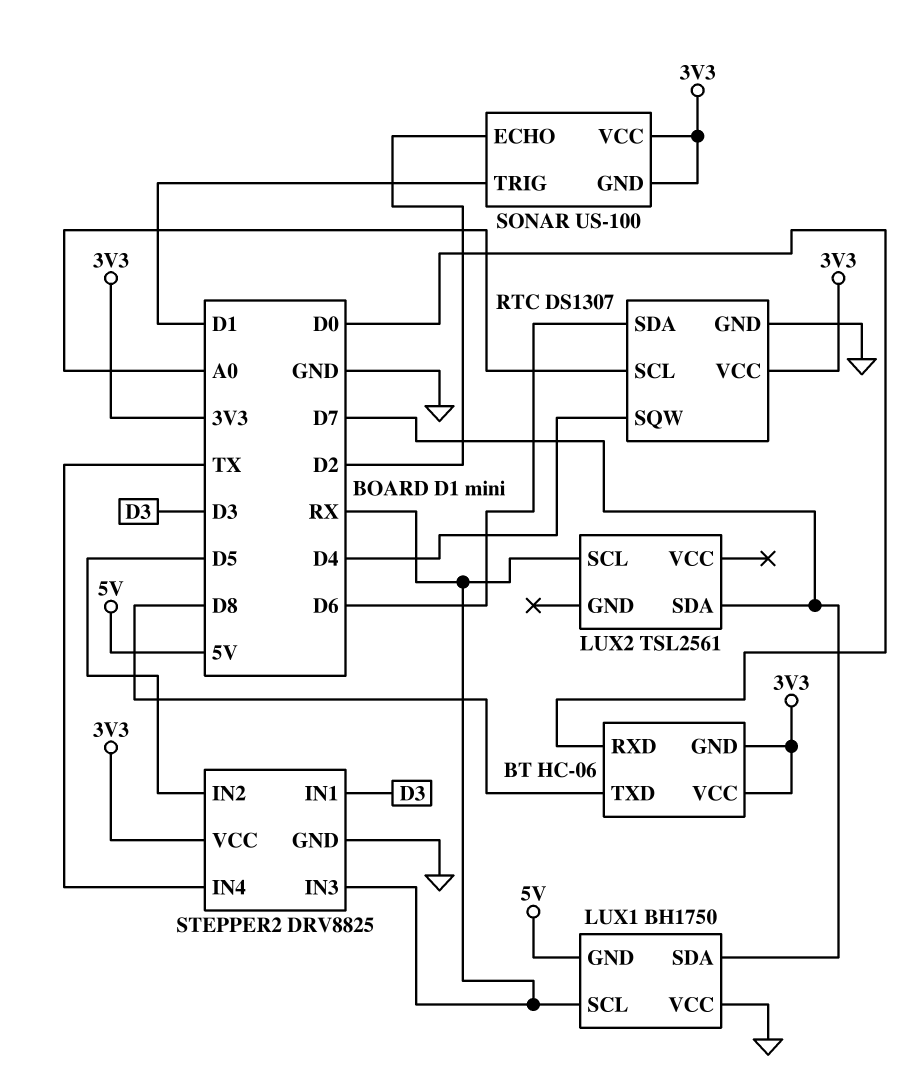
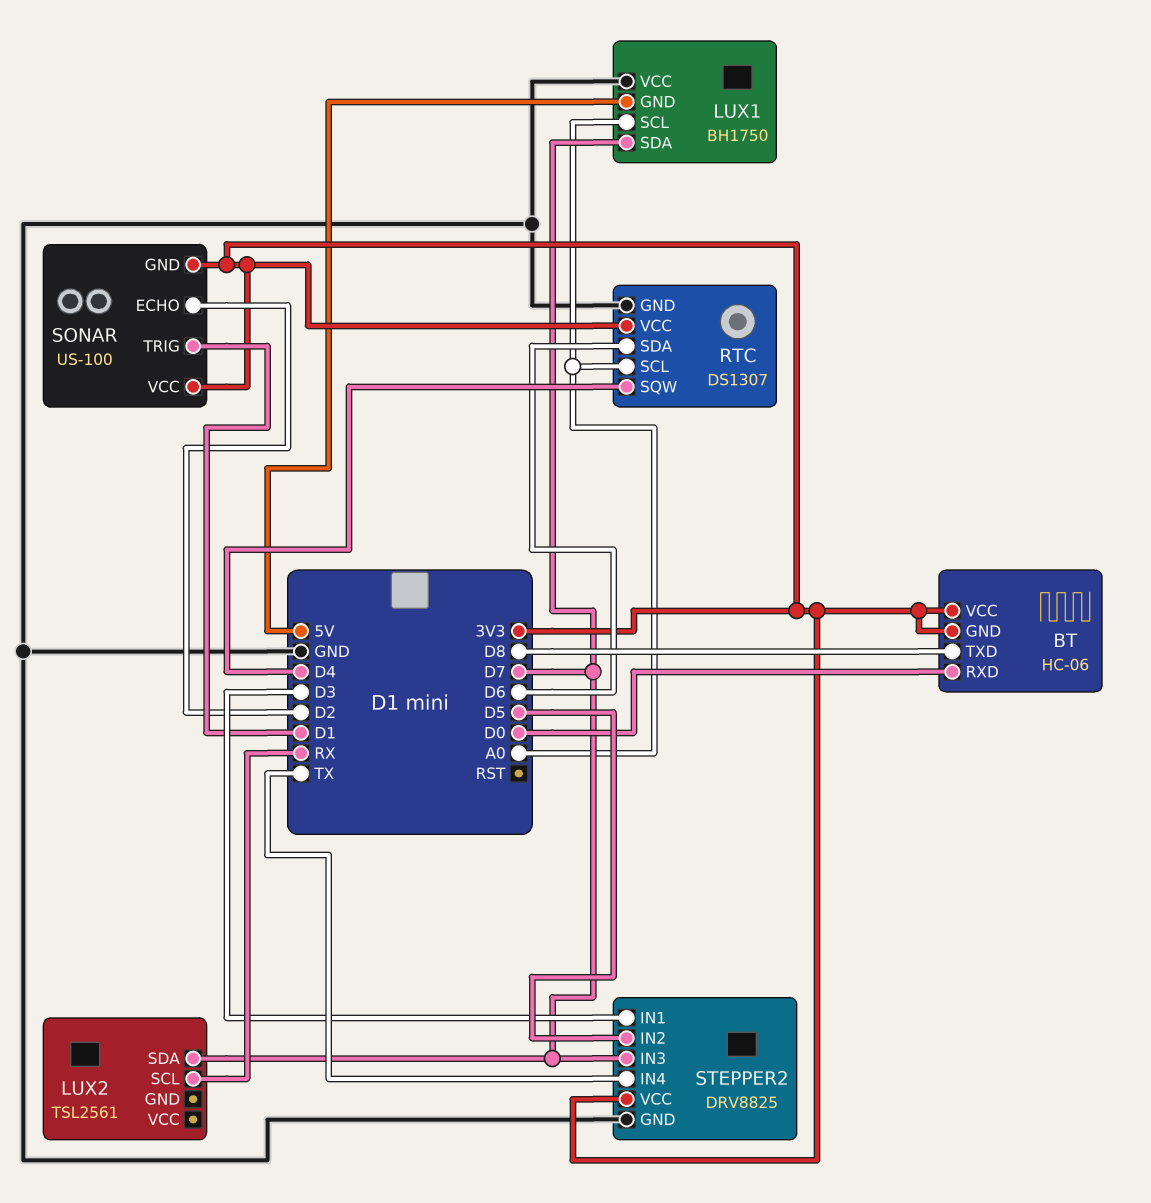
LUX1 pin SCL: RX -> A0
STEPPER2 pin IN3: RX -> D7

